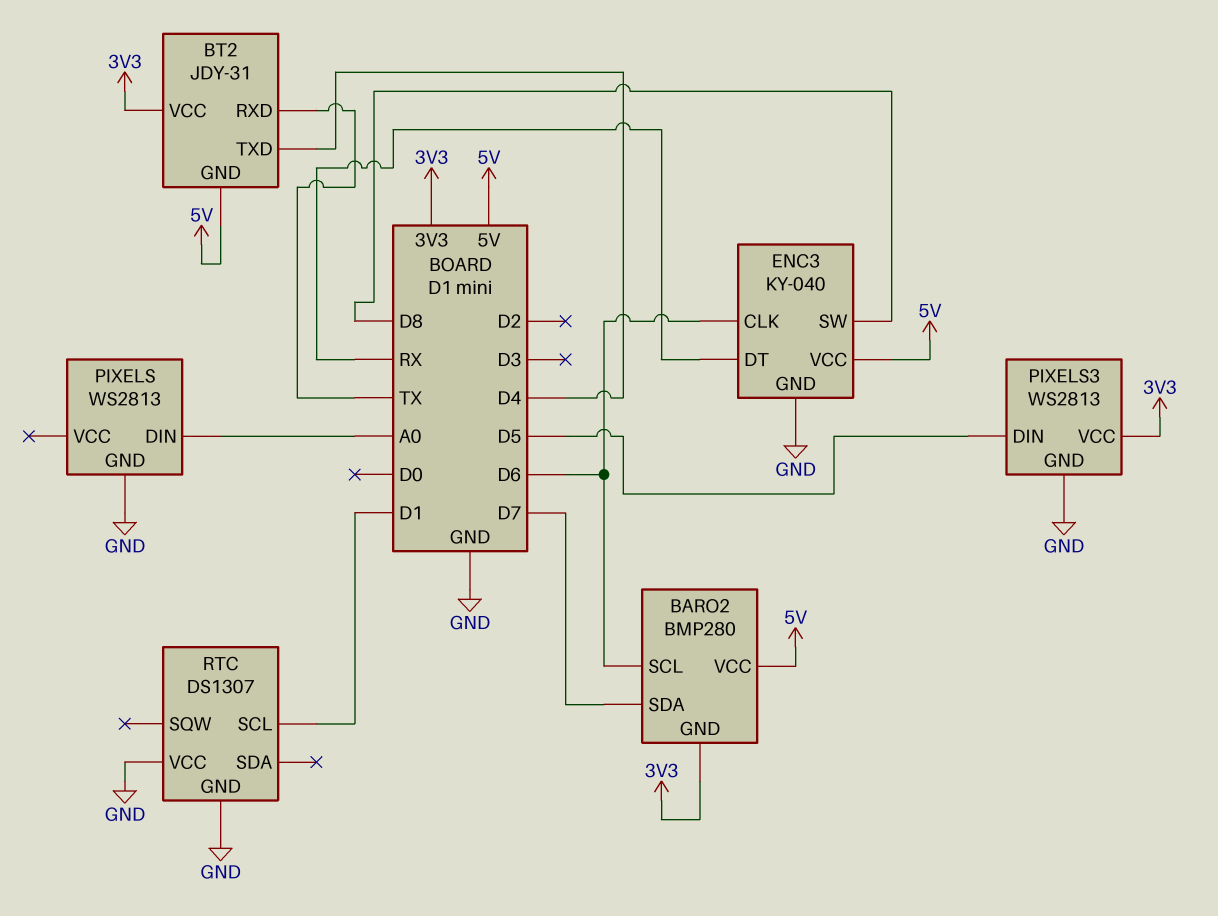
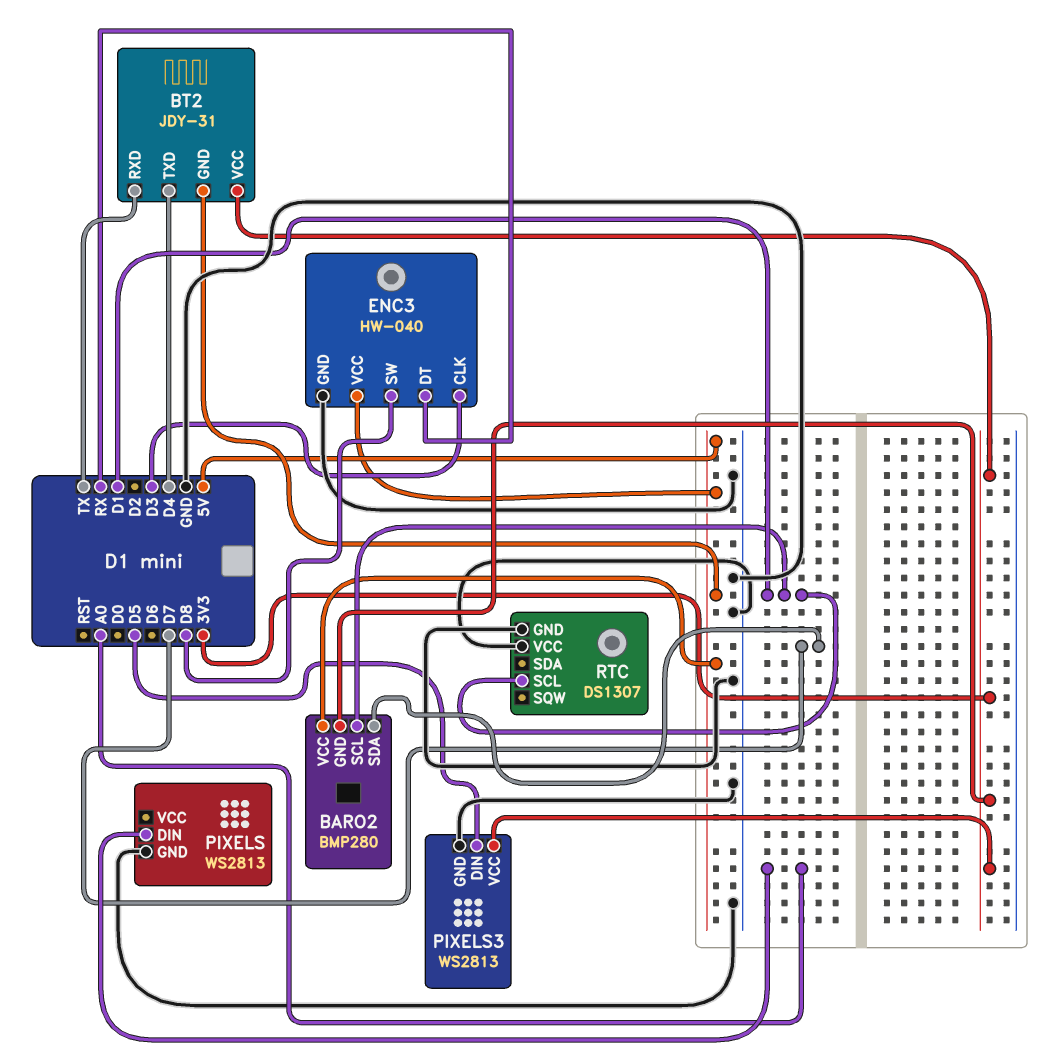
BARO2 pin SCL: D6 -> D1
ENC3: KY-040 -> HW-040
ENC3 pin CLK: D6 -> D3

